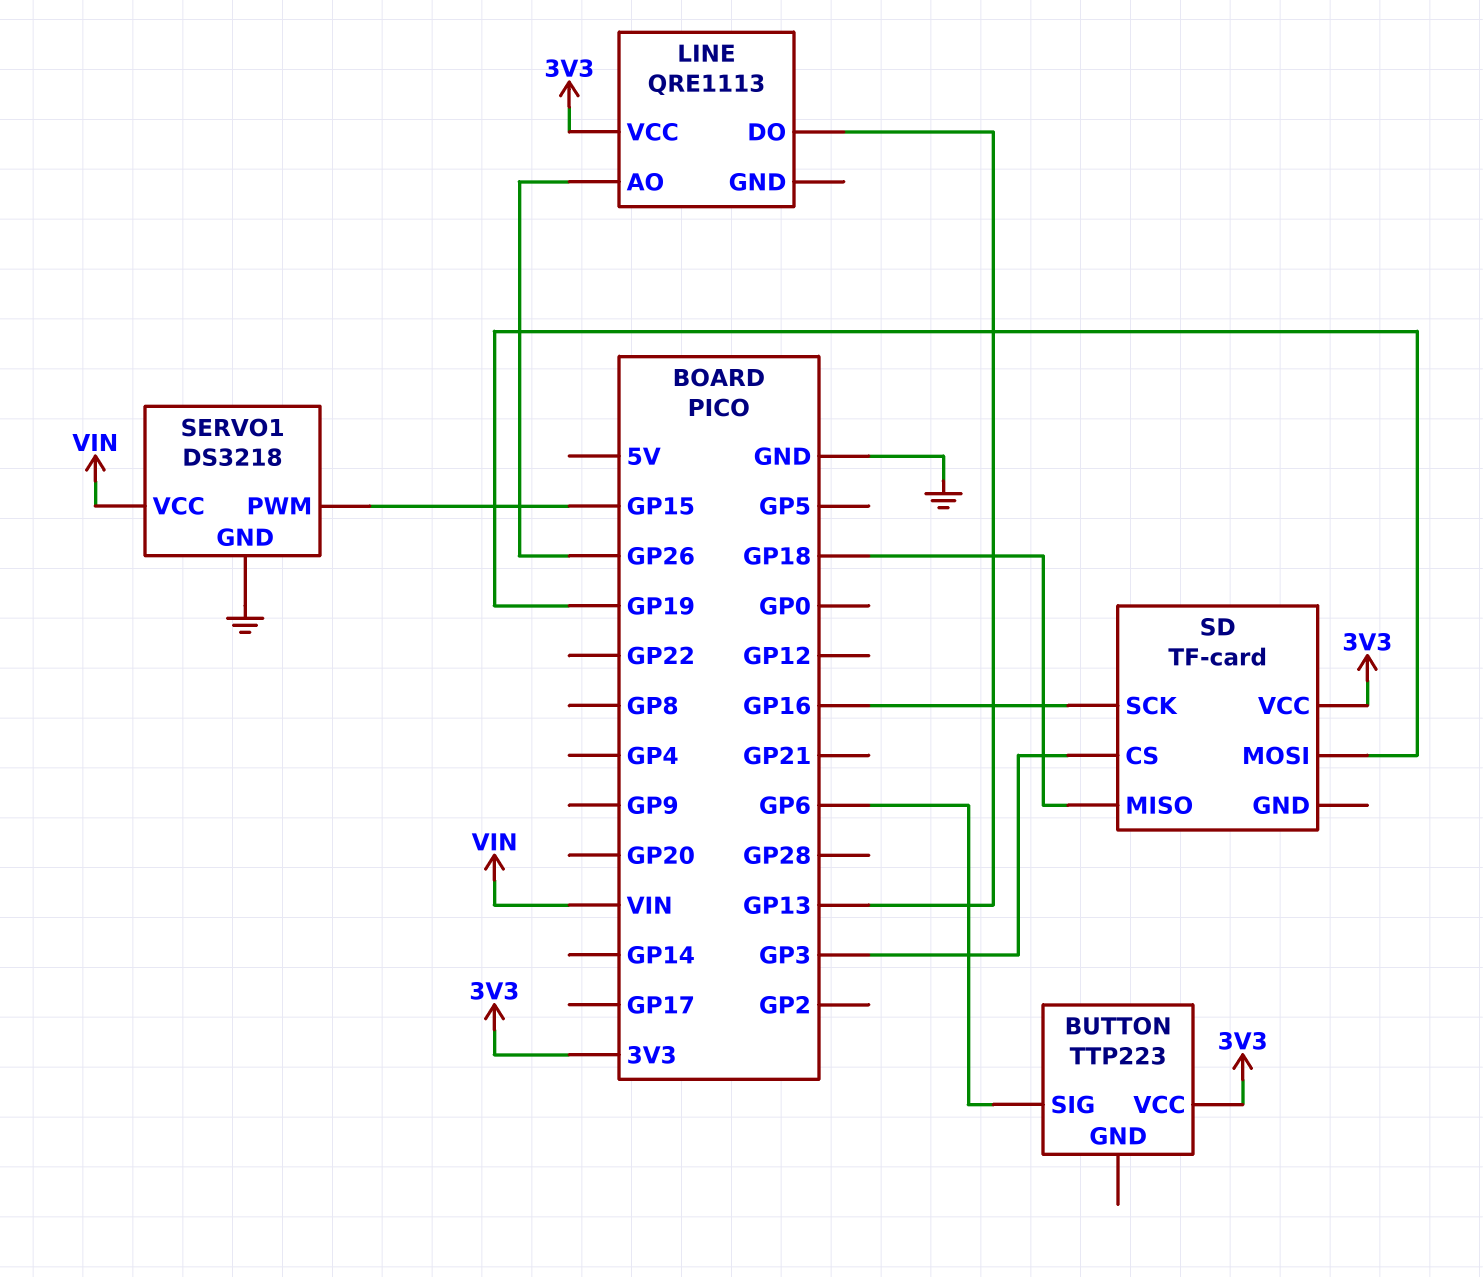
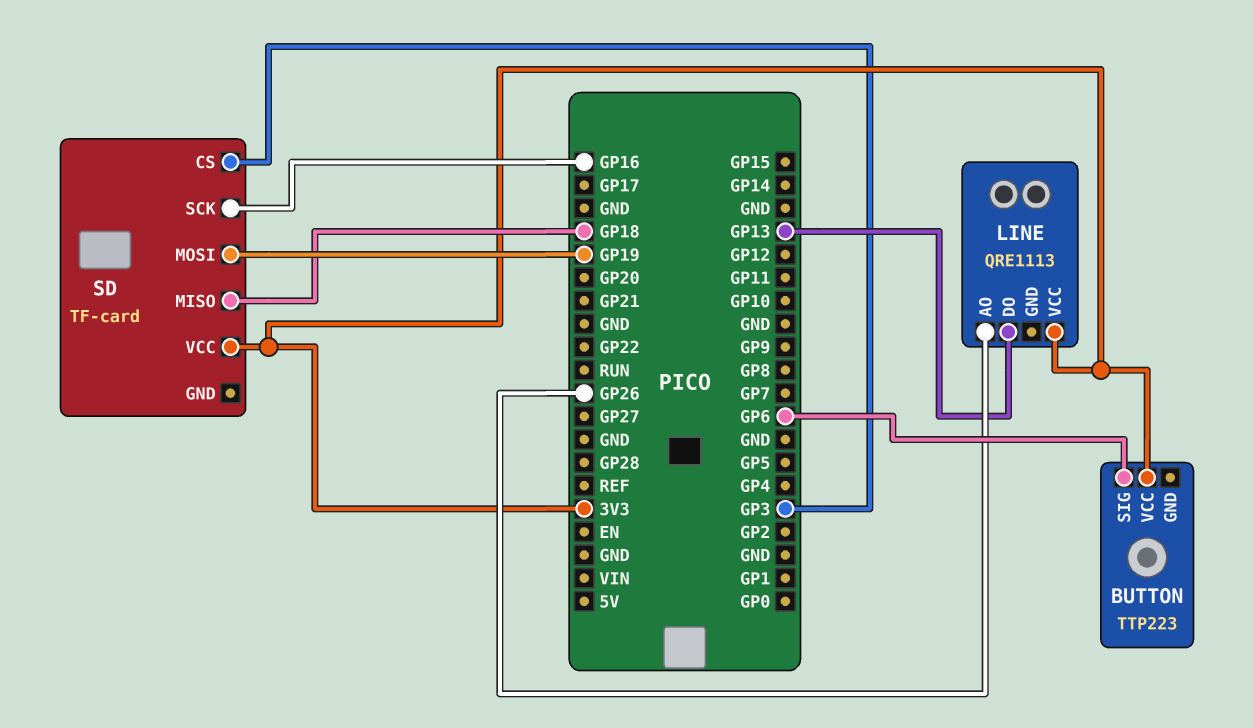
SERVO1: DS3218 -> none
SERVO1 pin GND: GND -> none
SERVO1 pin PWM: GP15 -> none
SERVO1 pin VCC: VIN -> none

